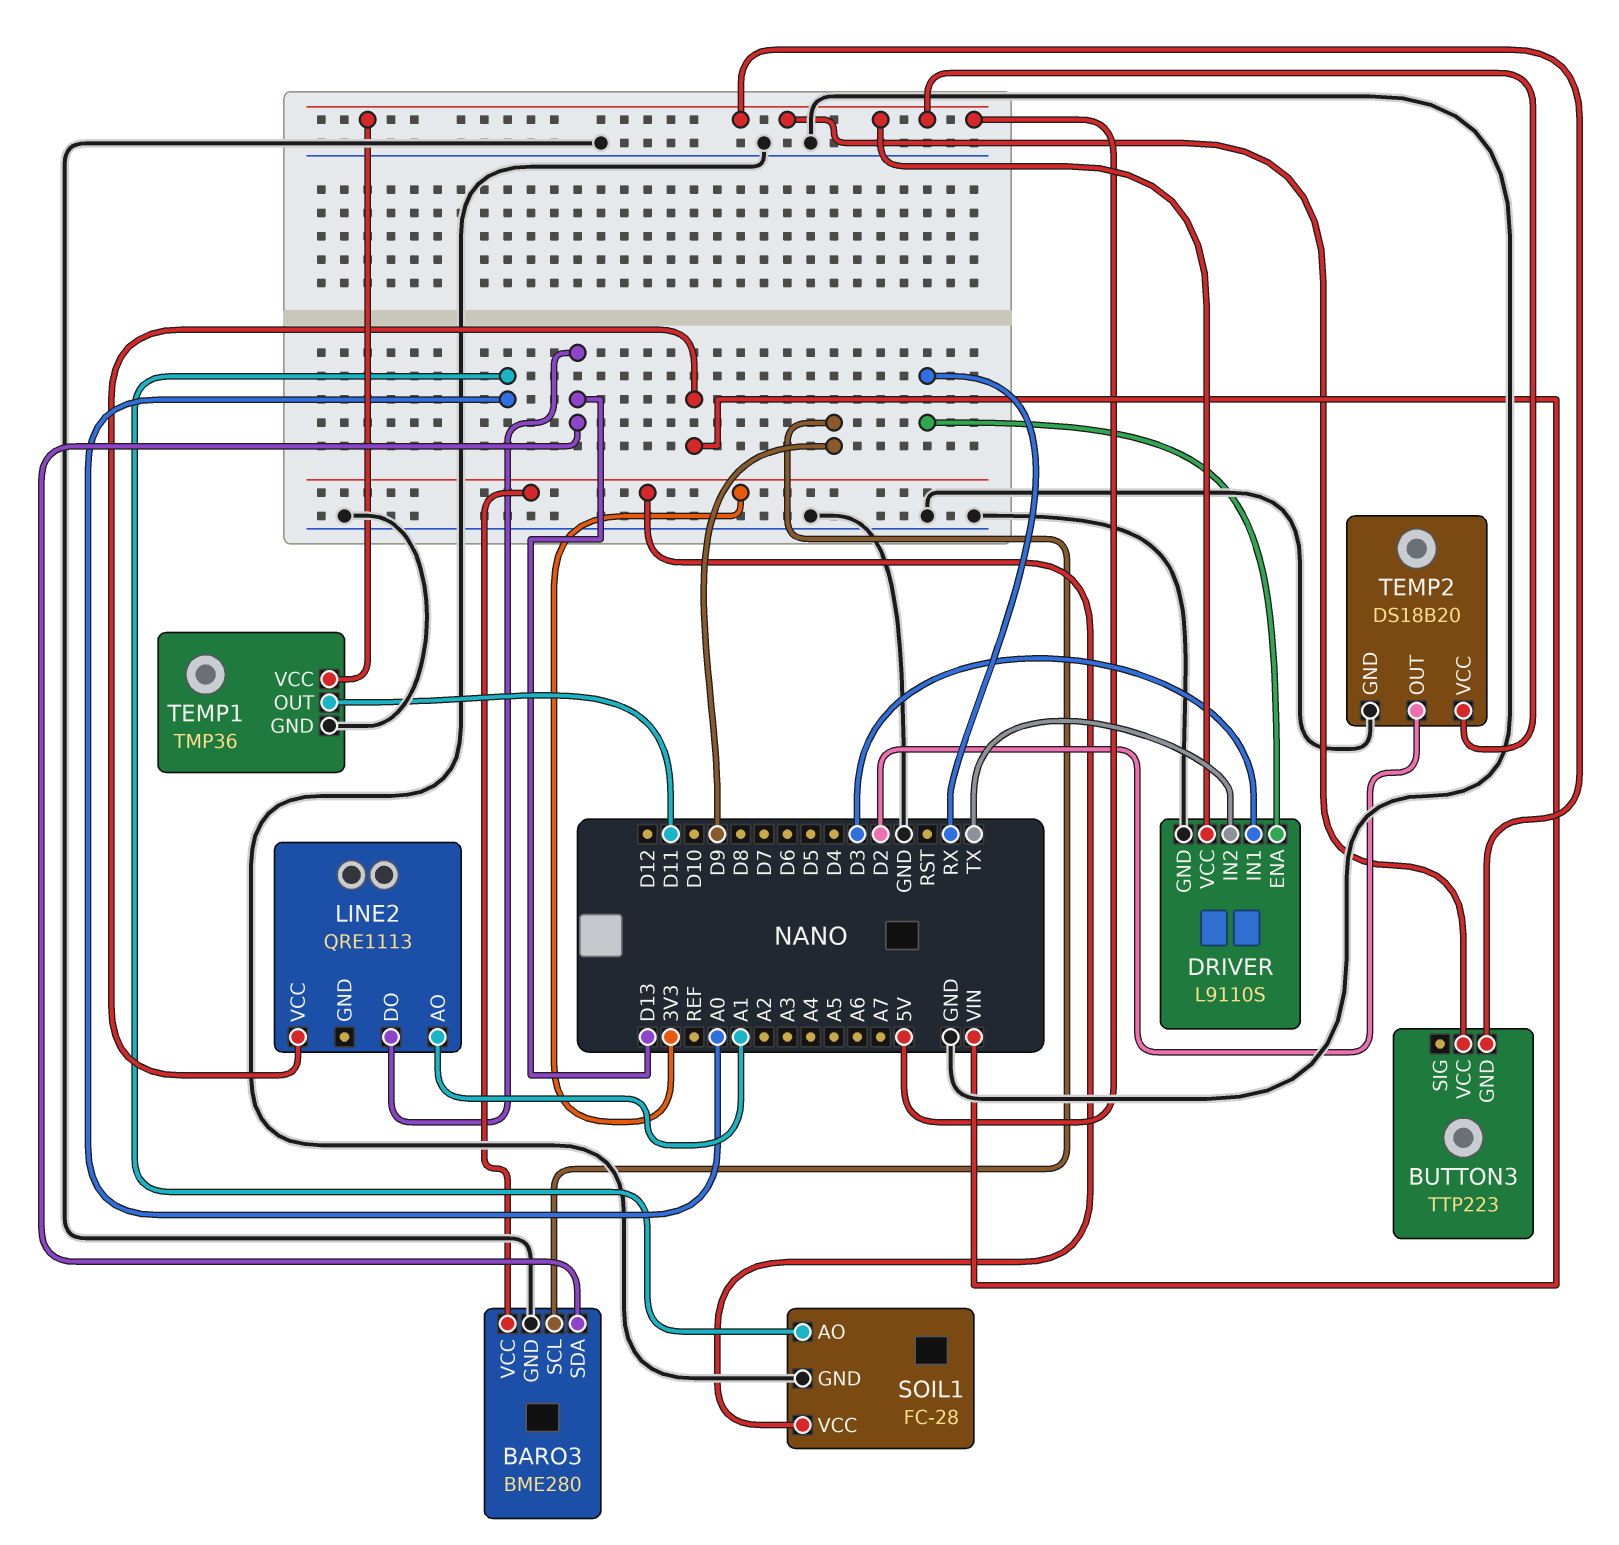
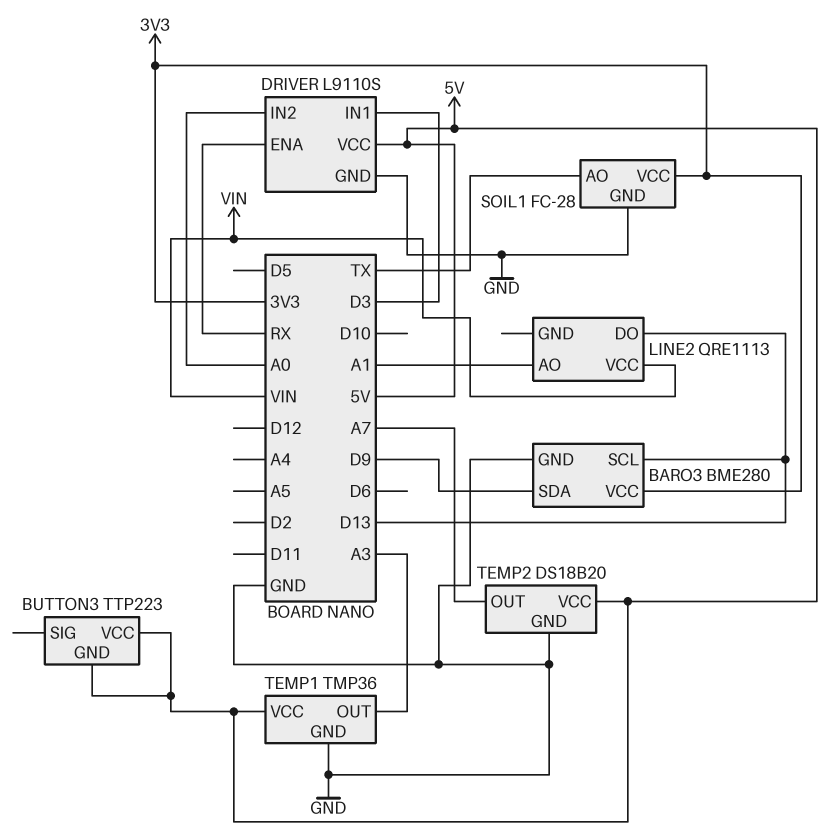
BARO3 pin SCL: D9 -> D13
BARO3 pin SDA: D13 -> D9
DRIVER pin IN2: TX -> A0
SOIL1 pin AO: A0 -> TX
TEMP1 pin OUT: D11 -> A3
TEMP2 pin OUT: D2 -> A7

